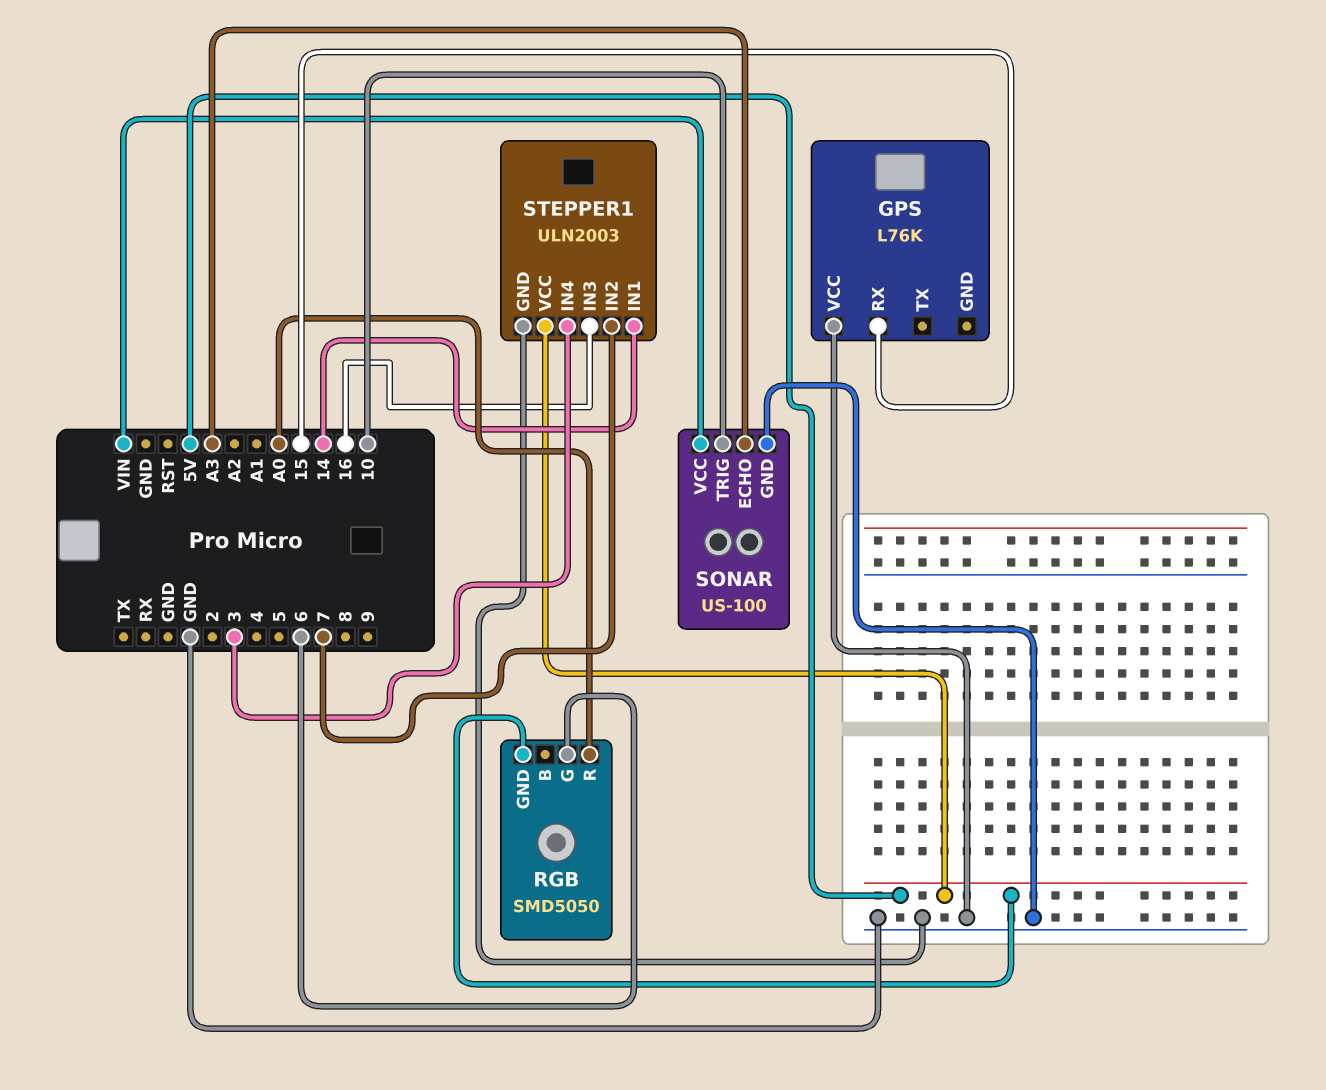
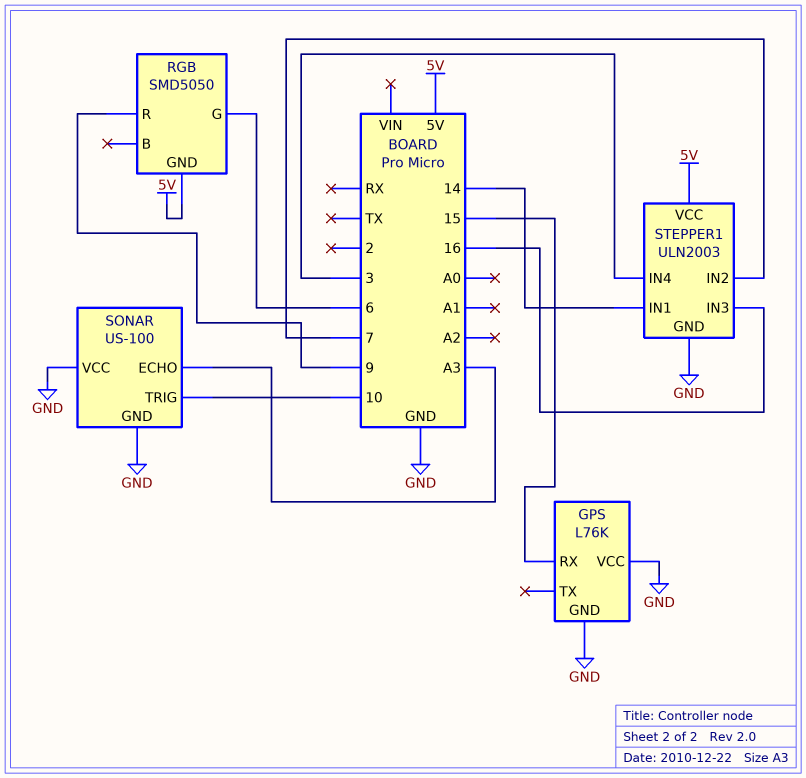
GPS pin GND: none -> GND
RGB pin R: A0 -> 9
SONAR pin VCC: VIN -> GND

